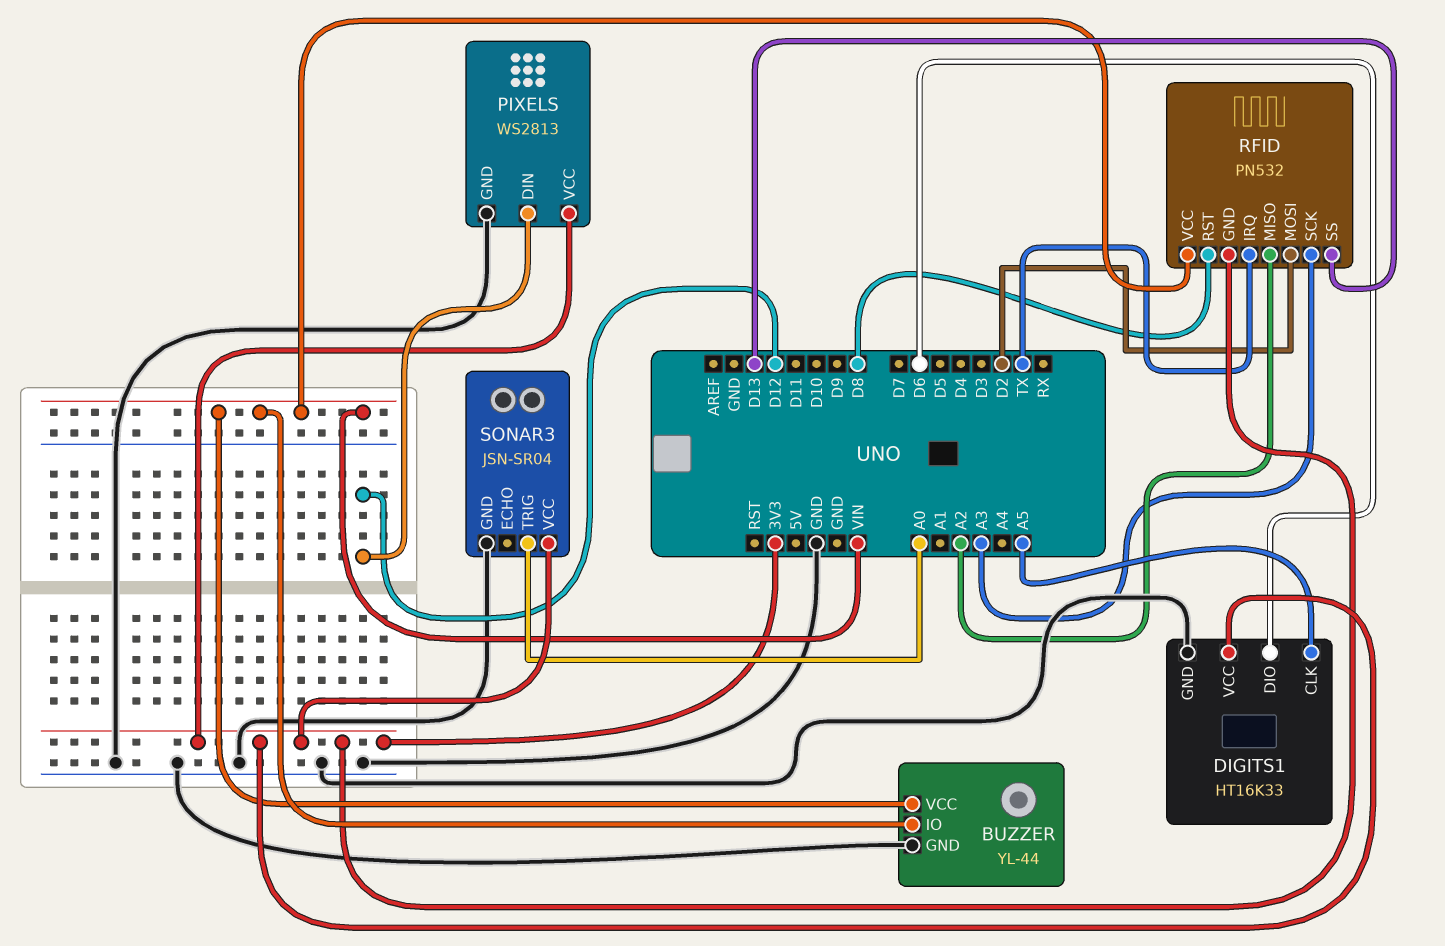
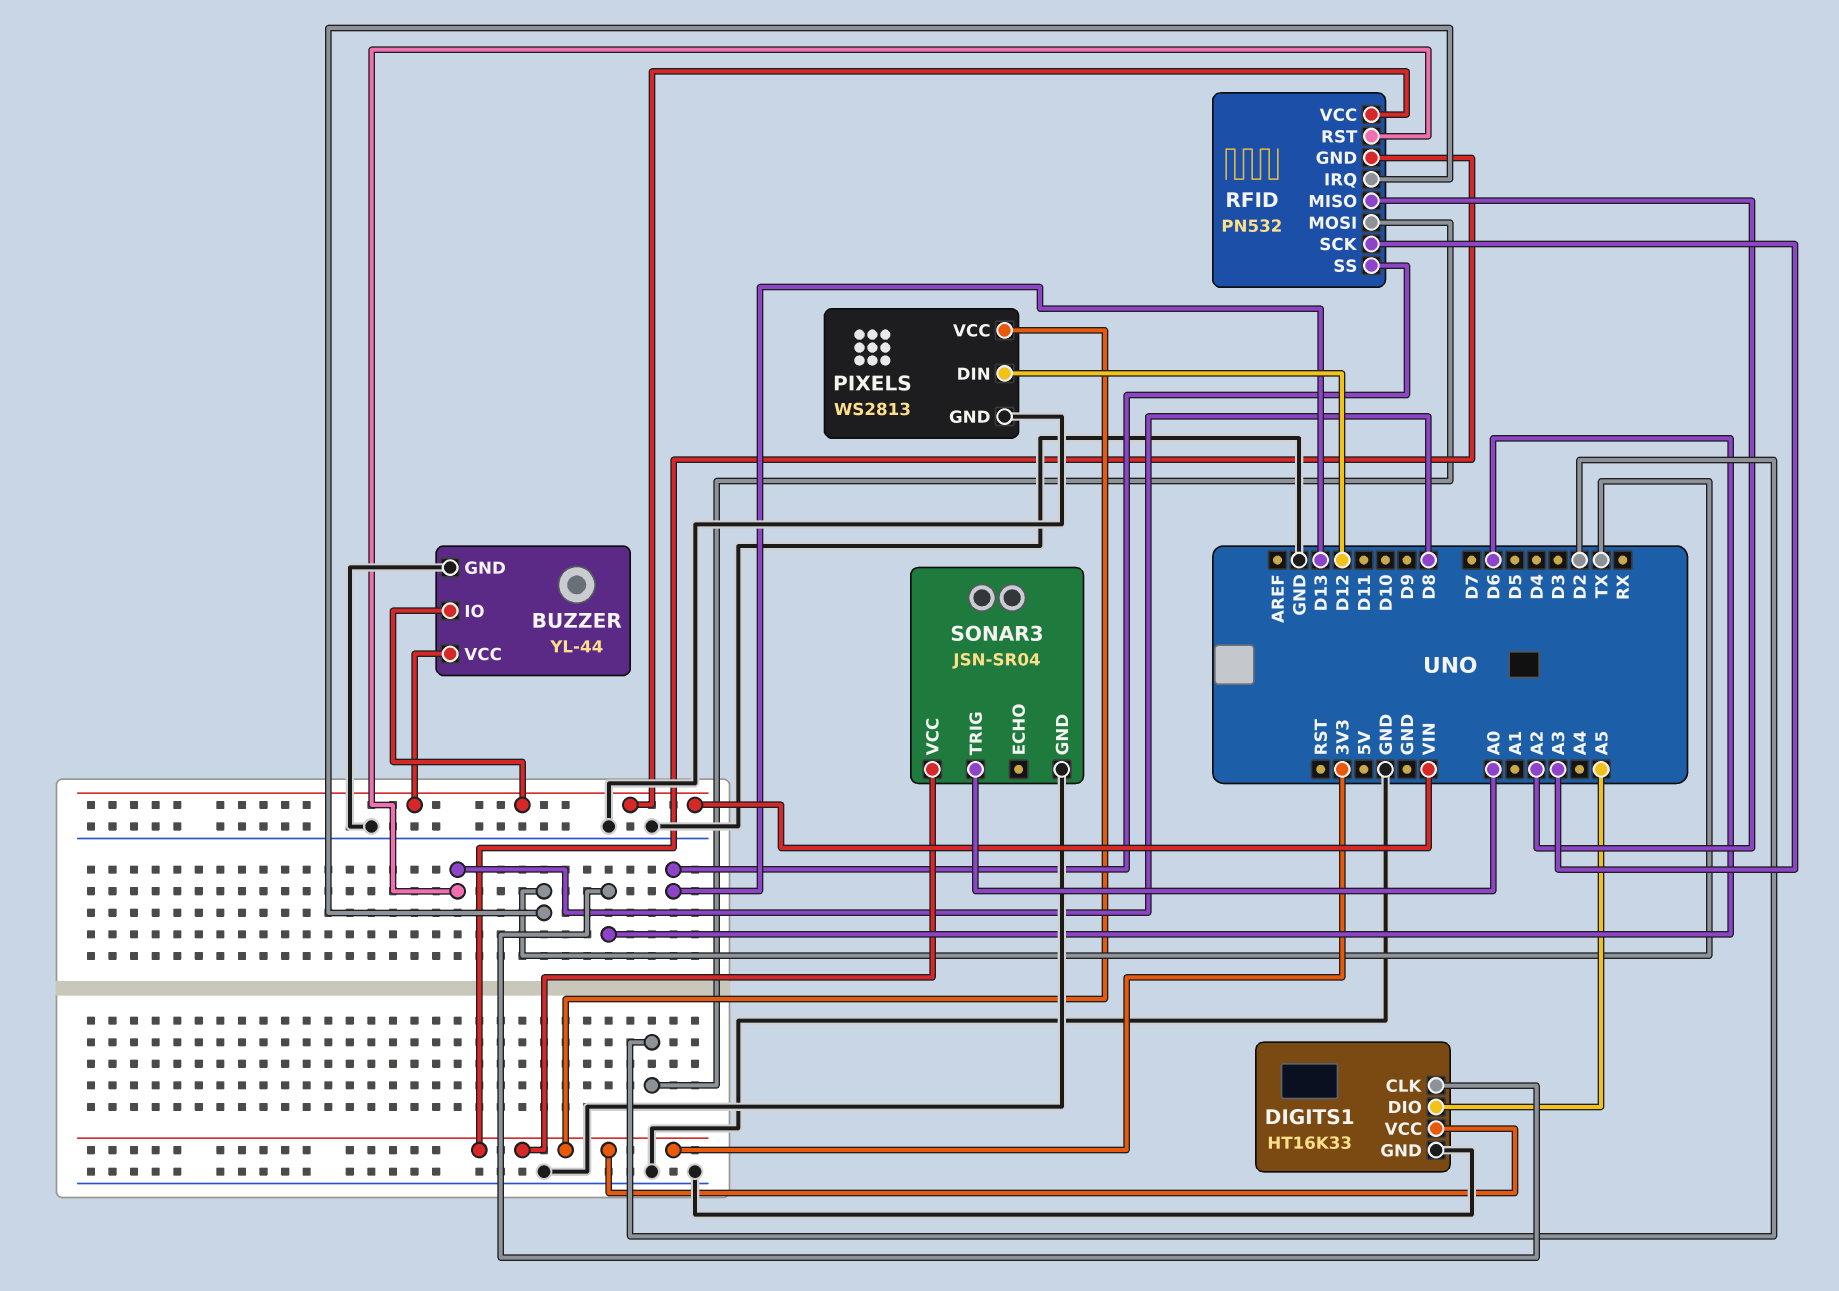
DIGITS1 pin CLK: A5 -> D6
DIGITS1 pin DIO: D6 -> A5

